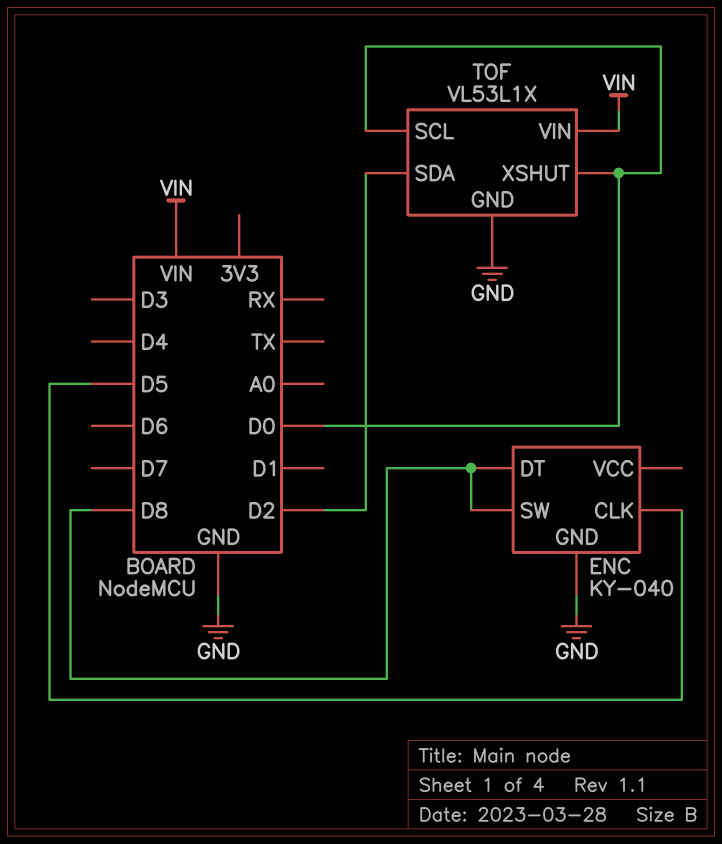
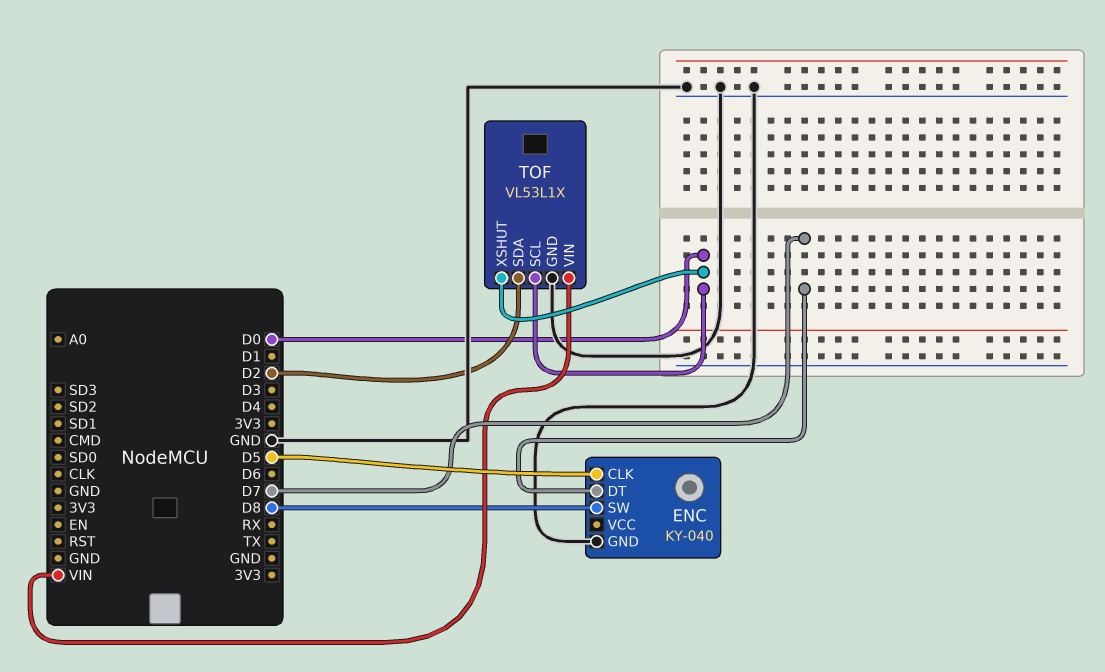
ENC pin DT: D8 -> D7

